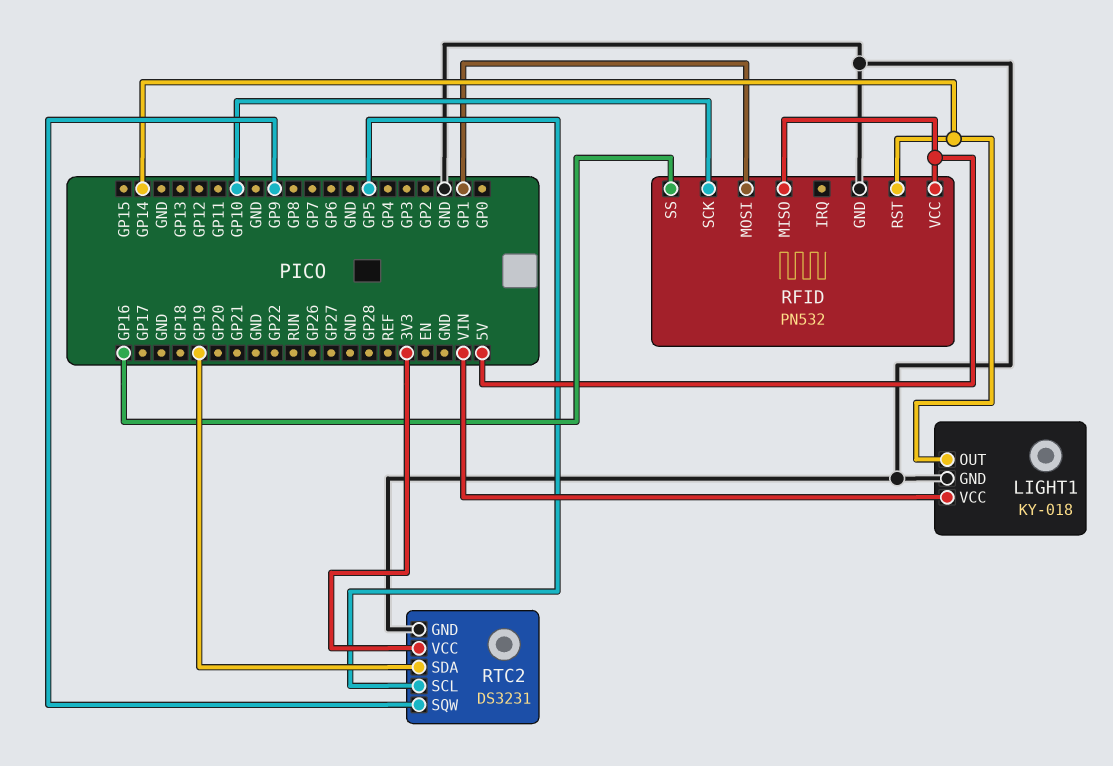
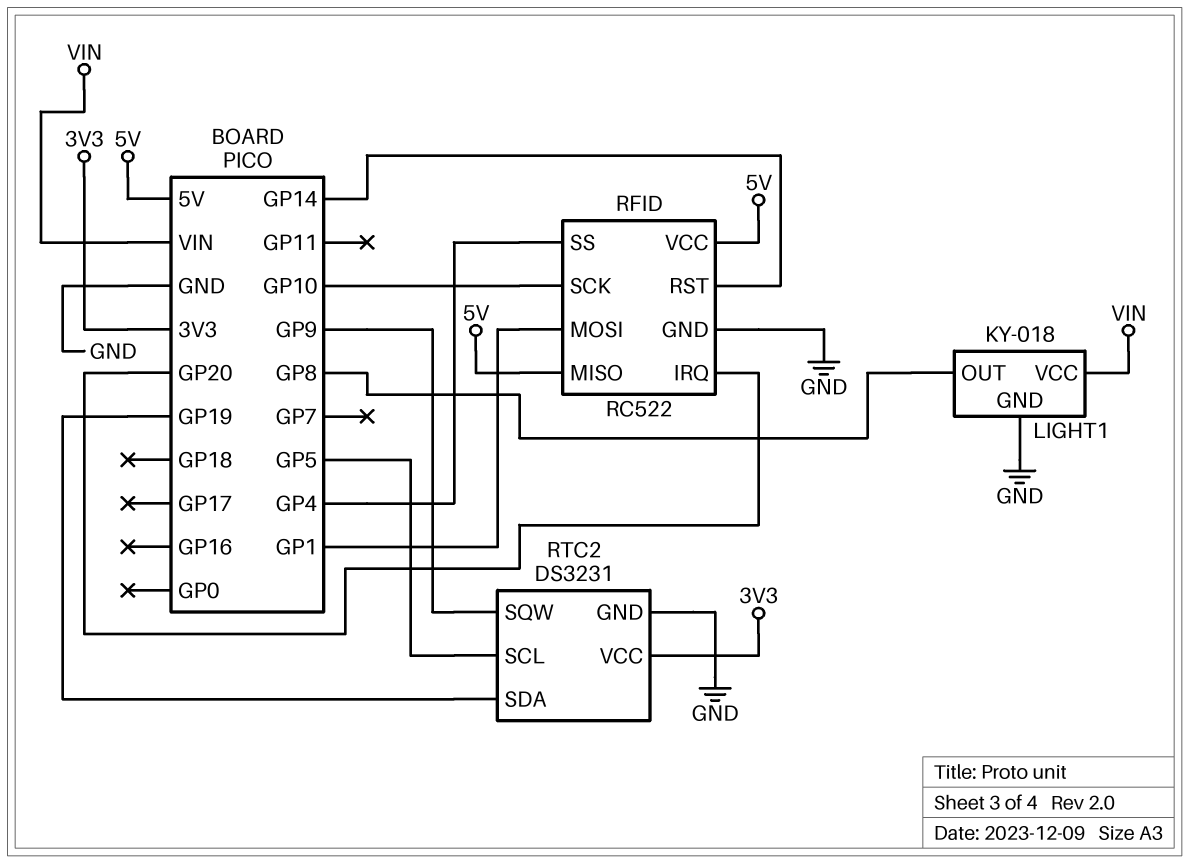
LIGHT1 pin OUT: GP14 -> GP8
RFID: PN532 -> RC522
RFID pin IRQ: none -> GP20
RFID pin SS: GP16 -> GP4

